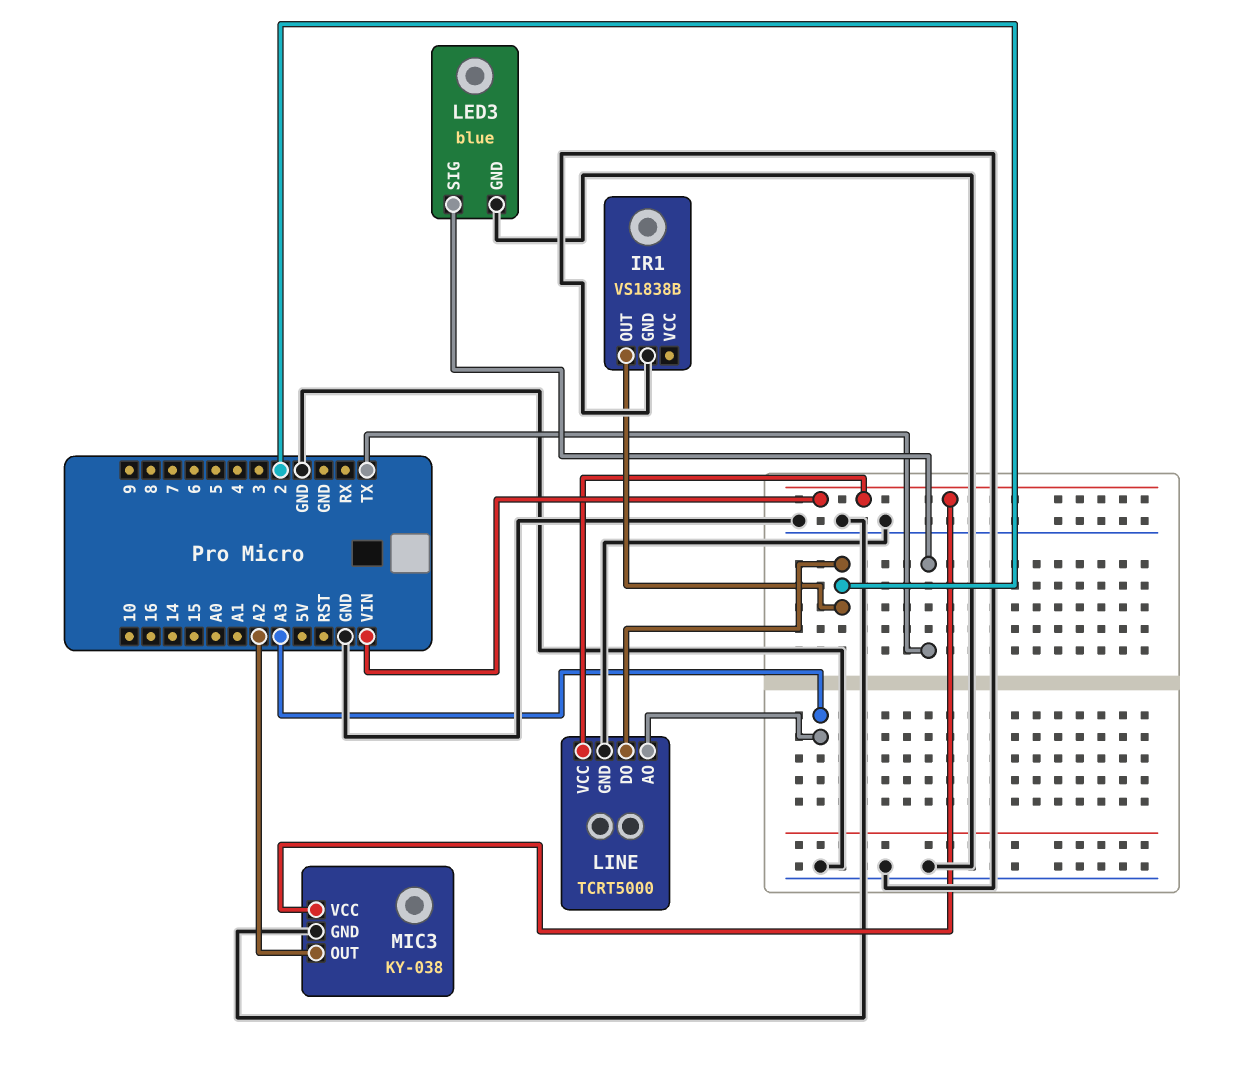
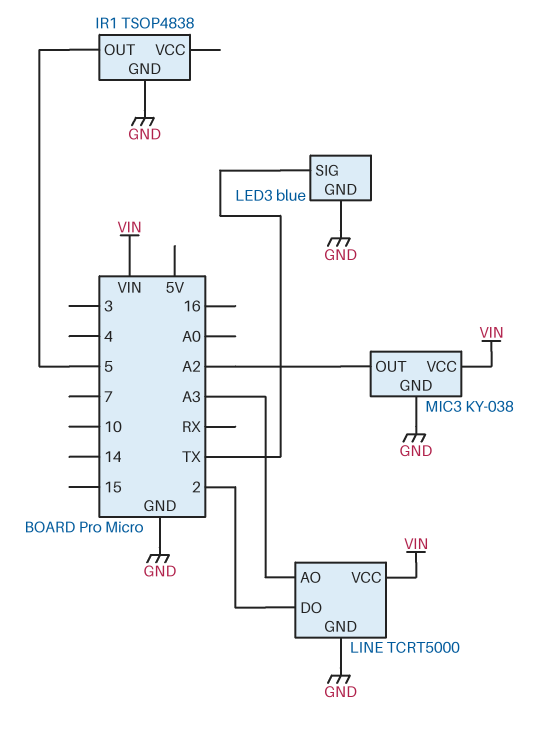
IR1: VS1838B -> TSOP4838
IR1 pin OUT: 2 -> 5

